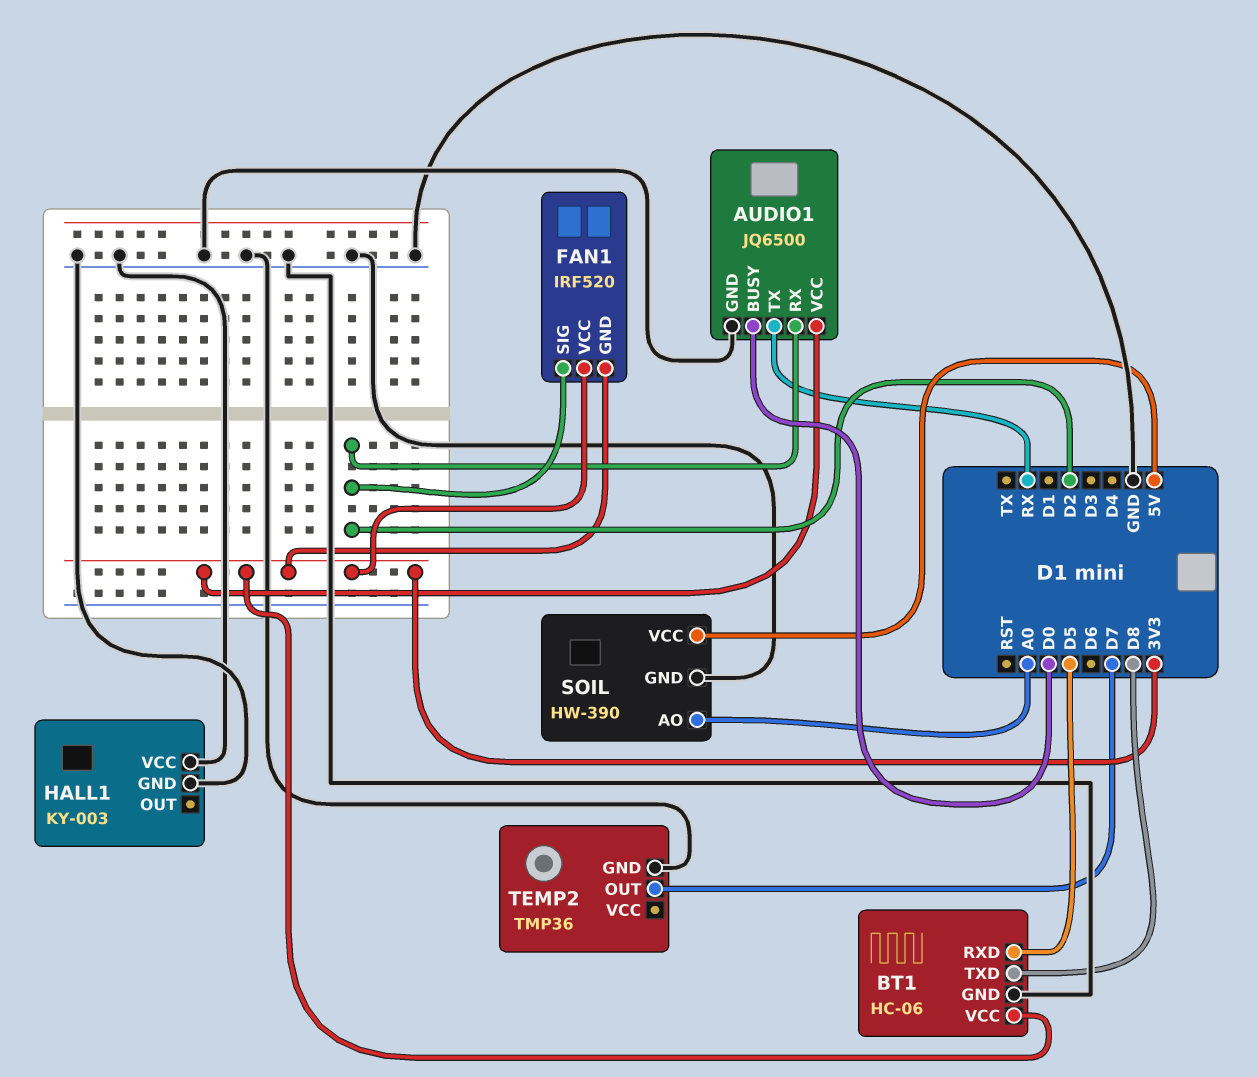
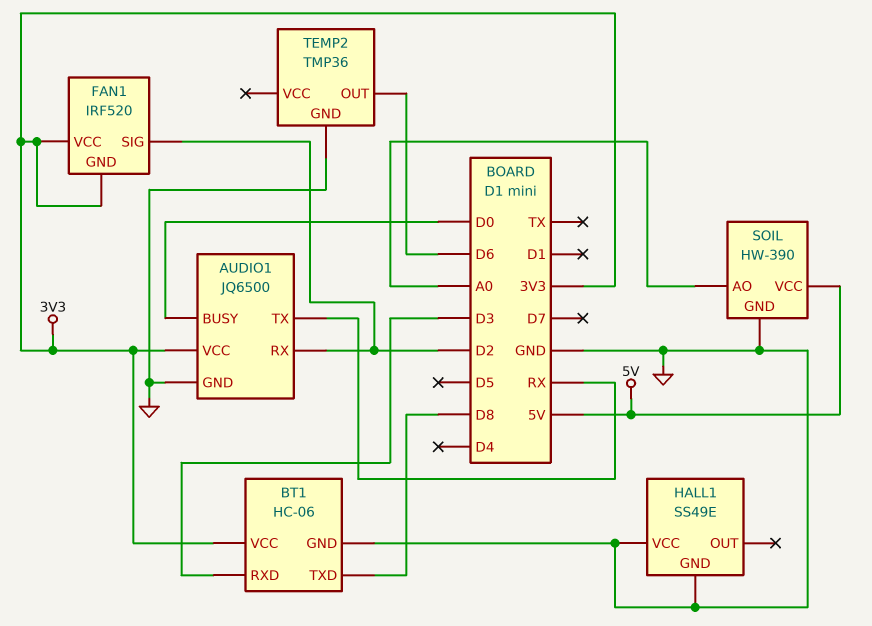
BT1 pin RXD: D5 -> D3
HALL1: KY-003 -> SS49E
TEMP2 pin OUT: D7 -> D6

